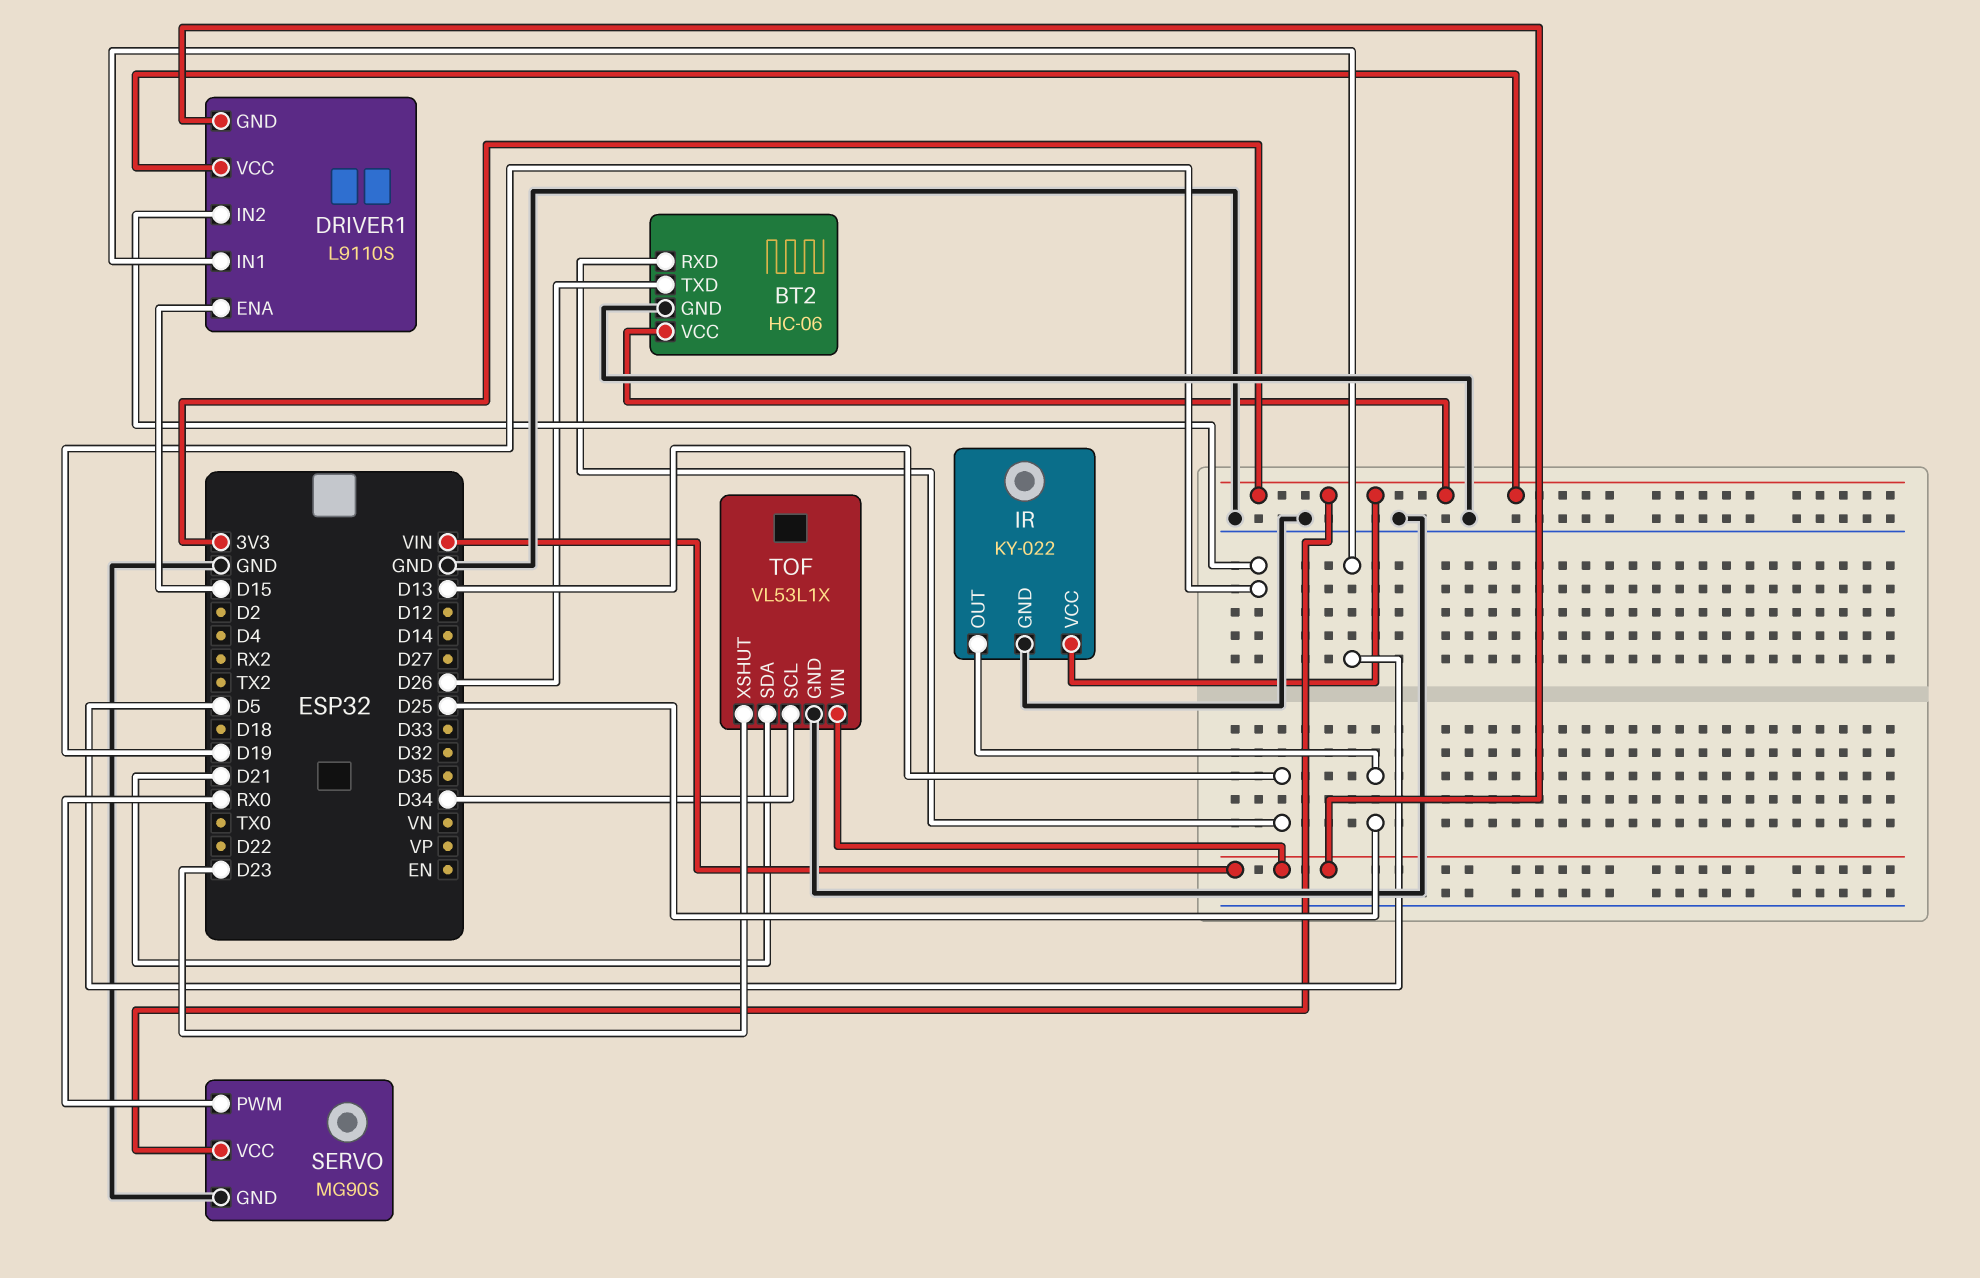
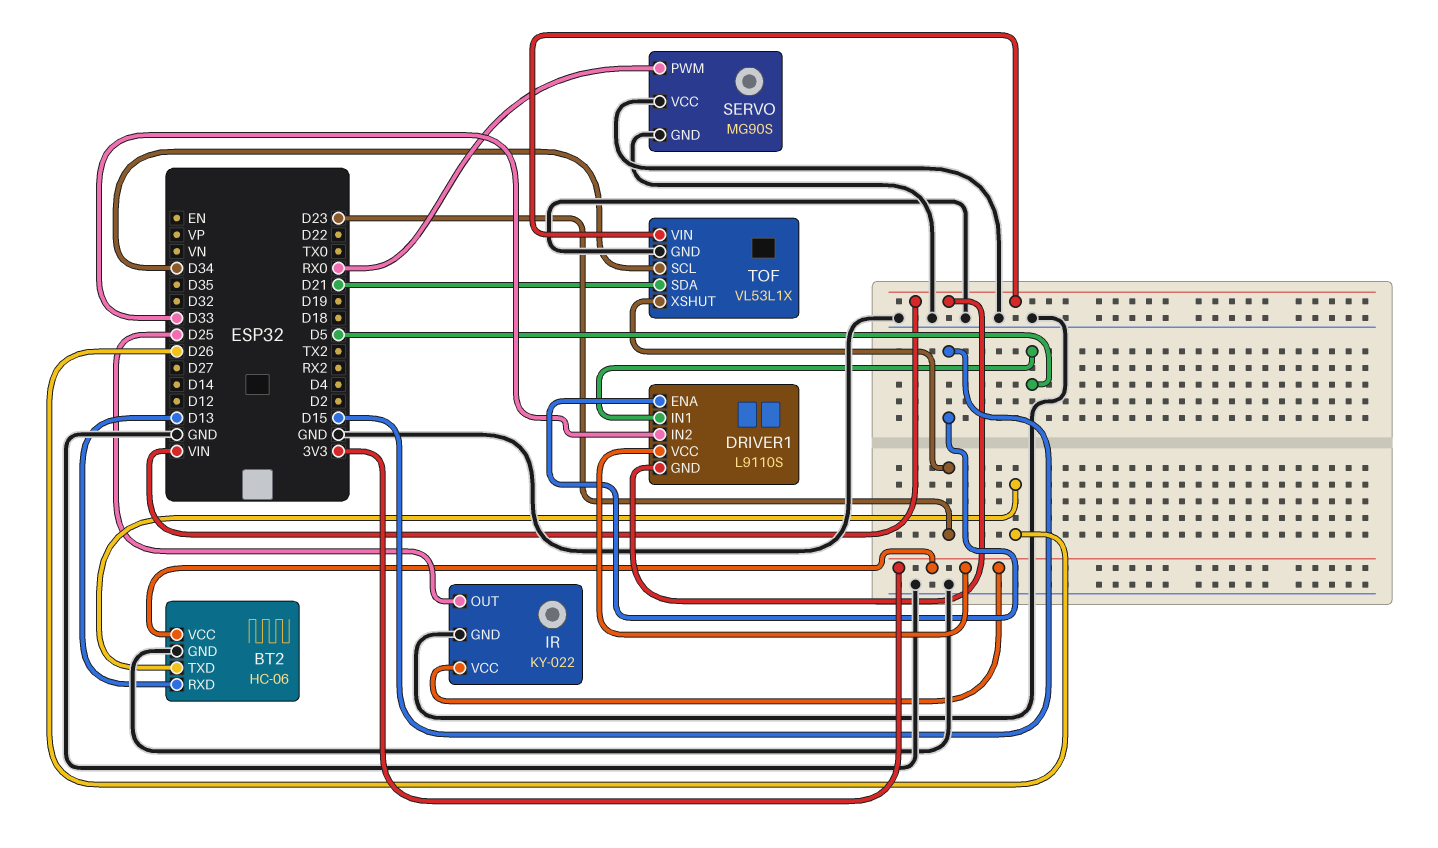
DRIVER1 pin IN2: D19 -> D33
SERVO pin VCC: 3V3 -> GND

